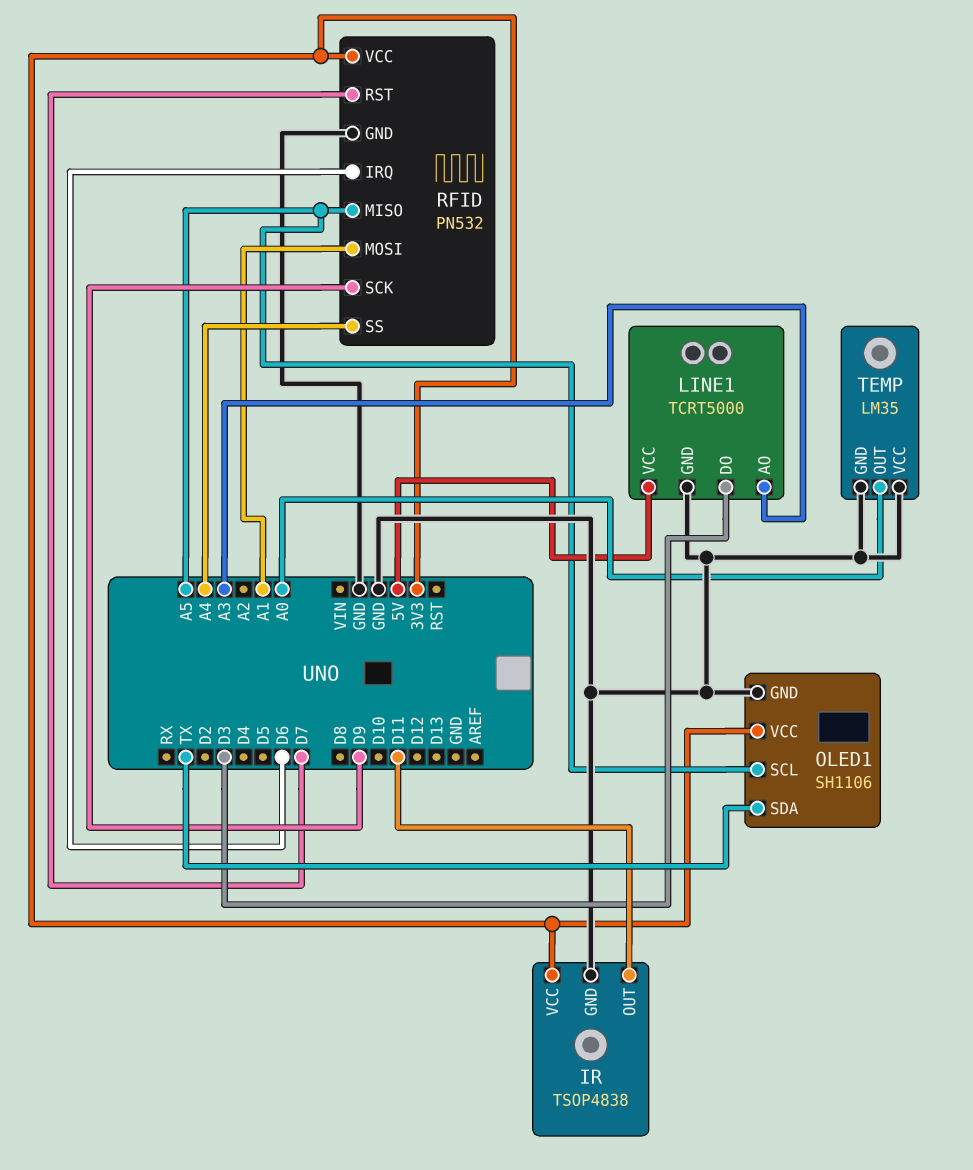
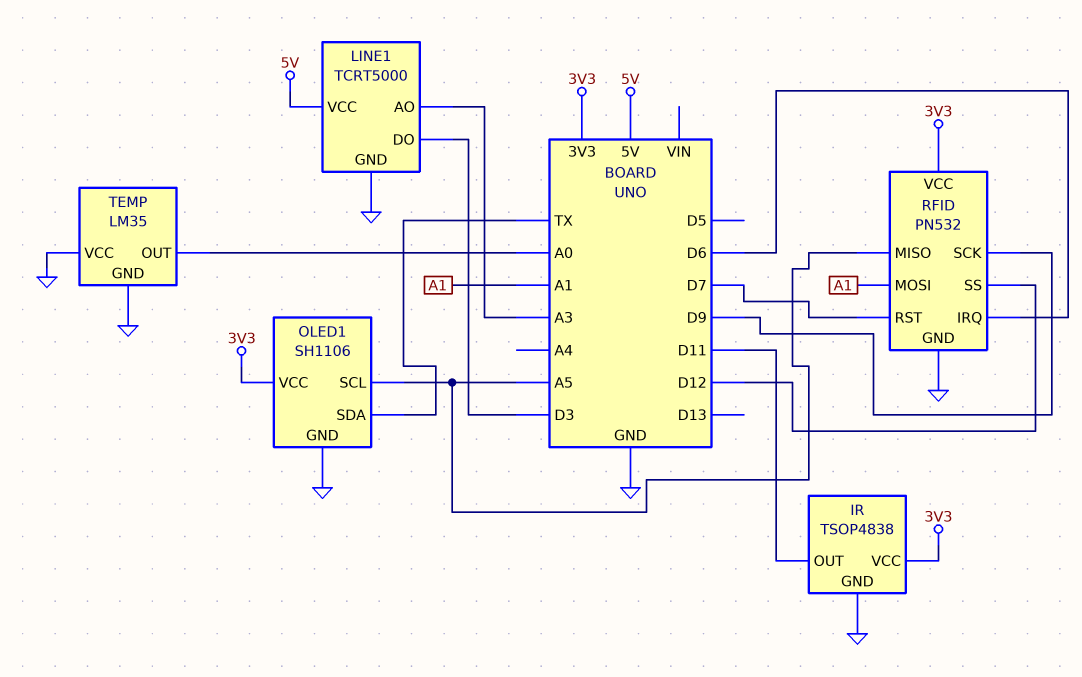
RFID pin SS: A4 -> D12

